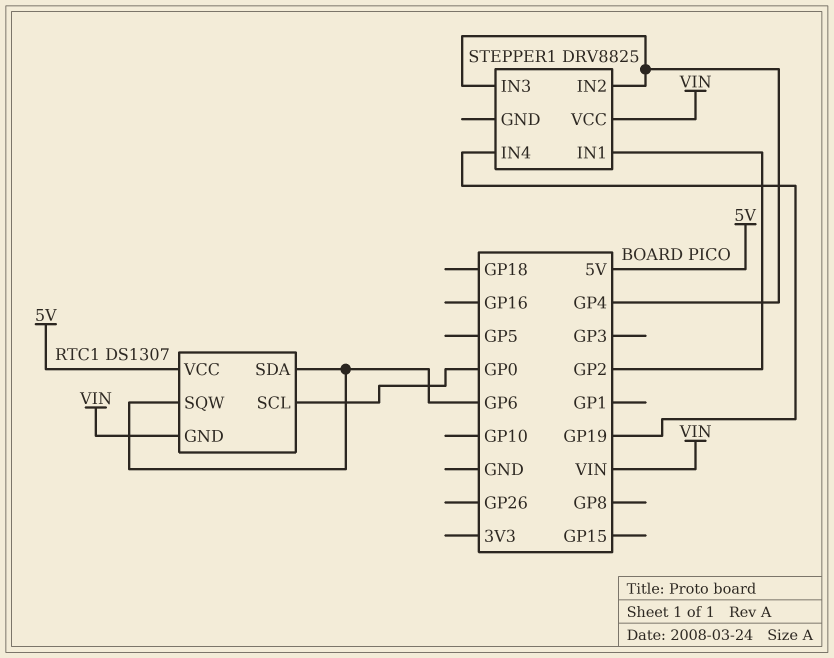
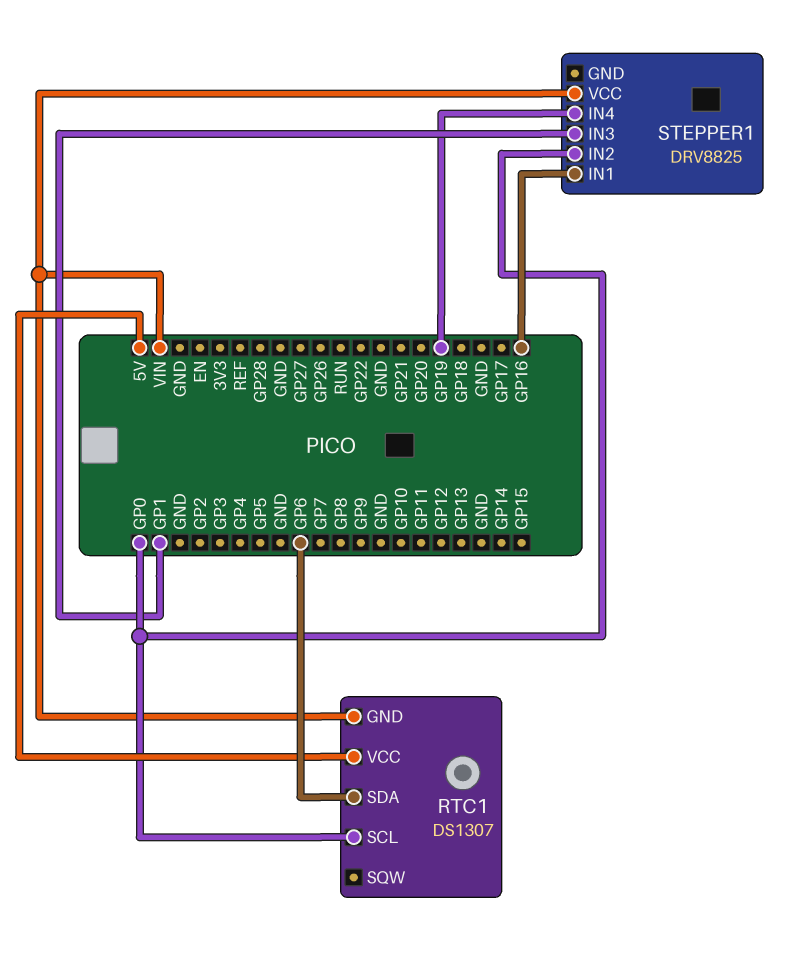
RTC1 pin SQW: GP6 -> none
STEPPER1 pin IN1: GP2 -> GP16
STEPPER1 pin IN2: GP4 -> GP0
STEPPER1 pin IN3: GP4 -> GP1

